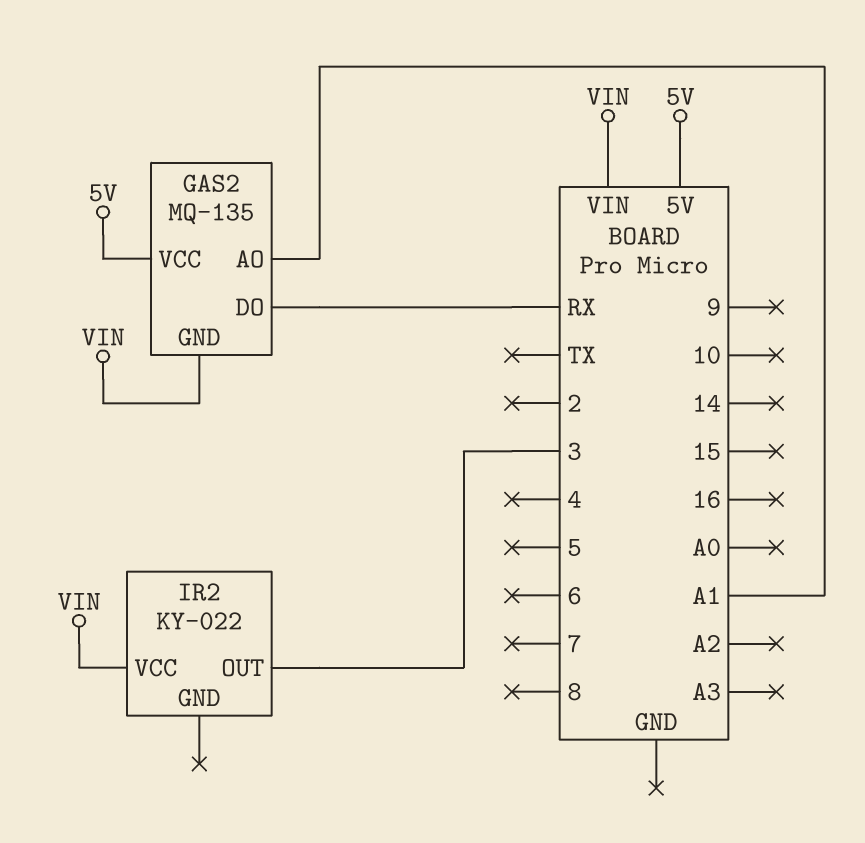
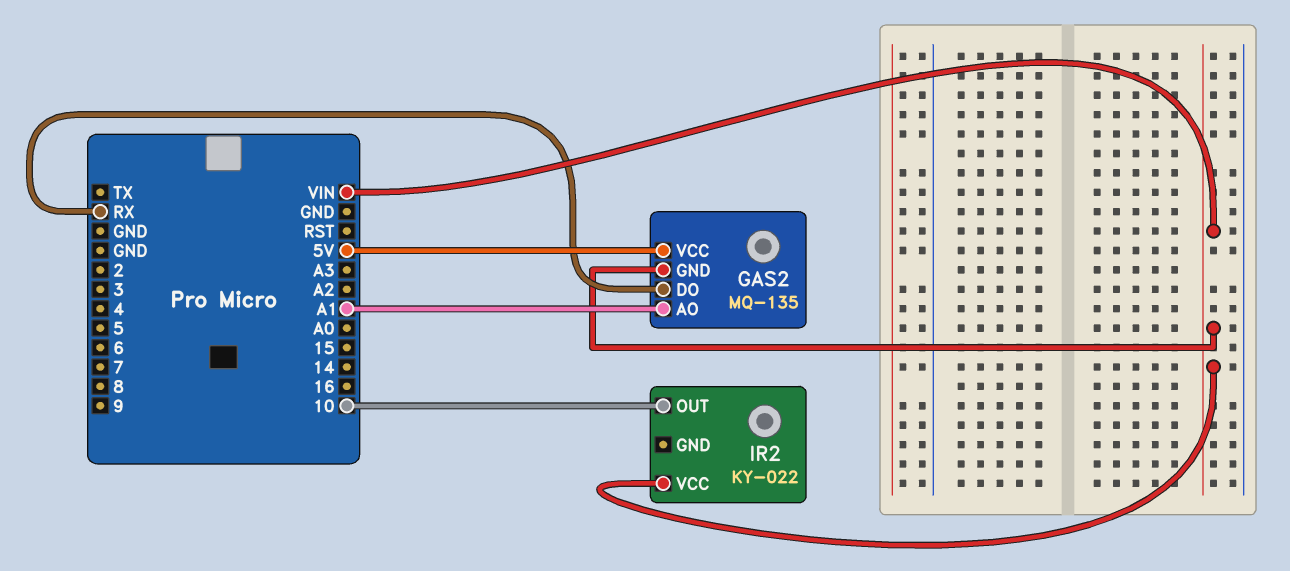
IR2 pin OUT: 3 -> 10

